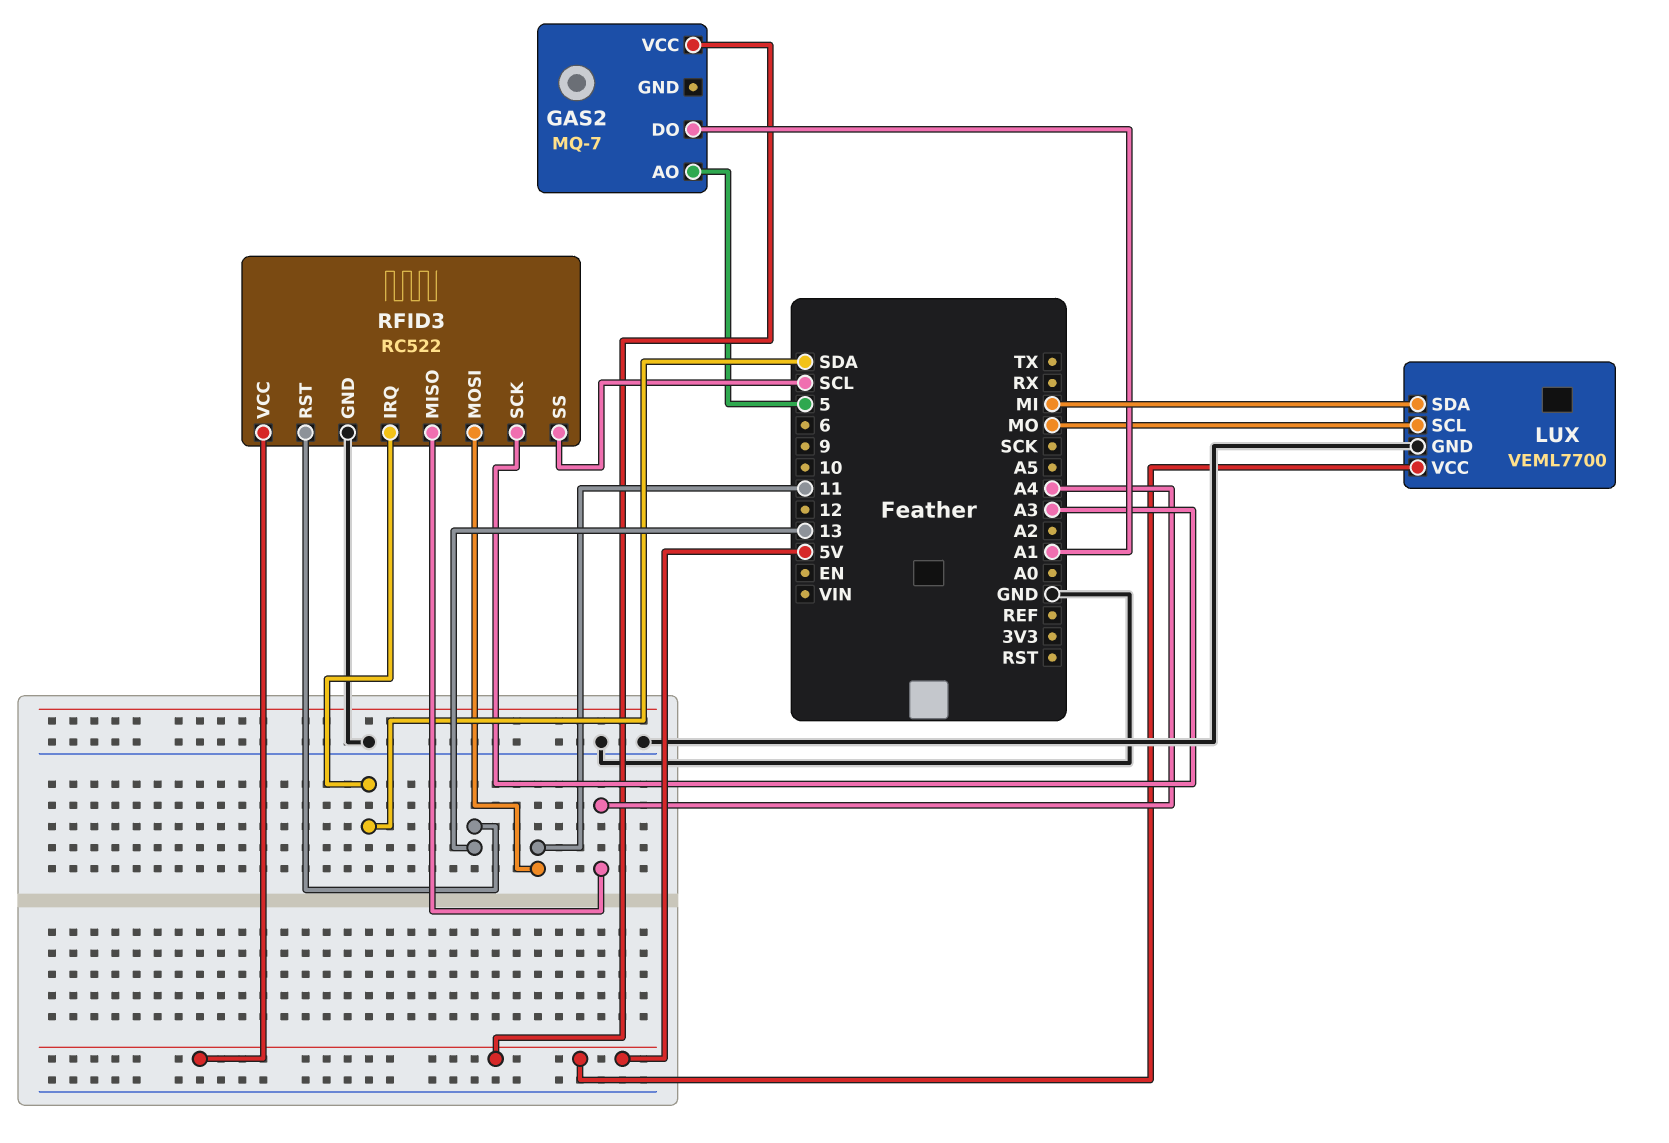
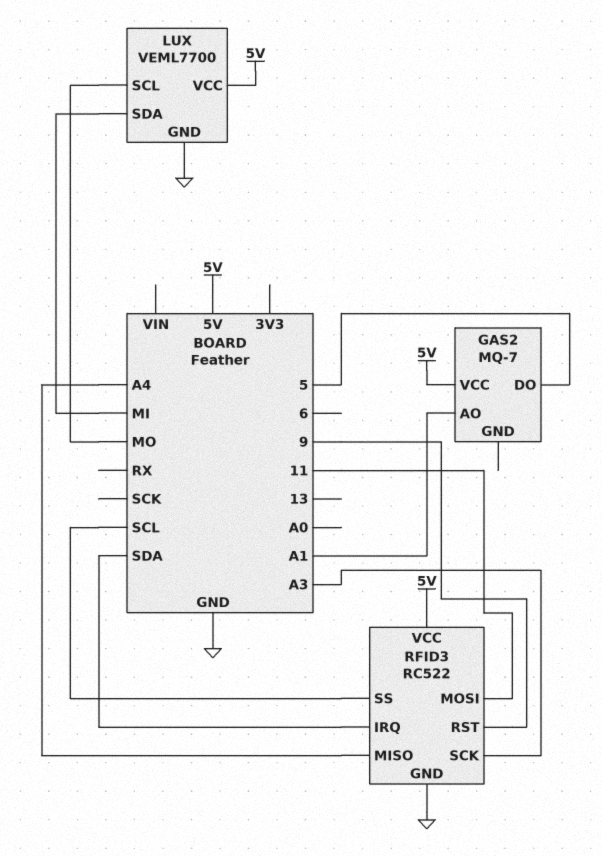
GAS2 pin AO: 5 -> A1
GAS2 pin DO: A1 -> 5
RFID3 pin RST: 13 -> 9

